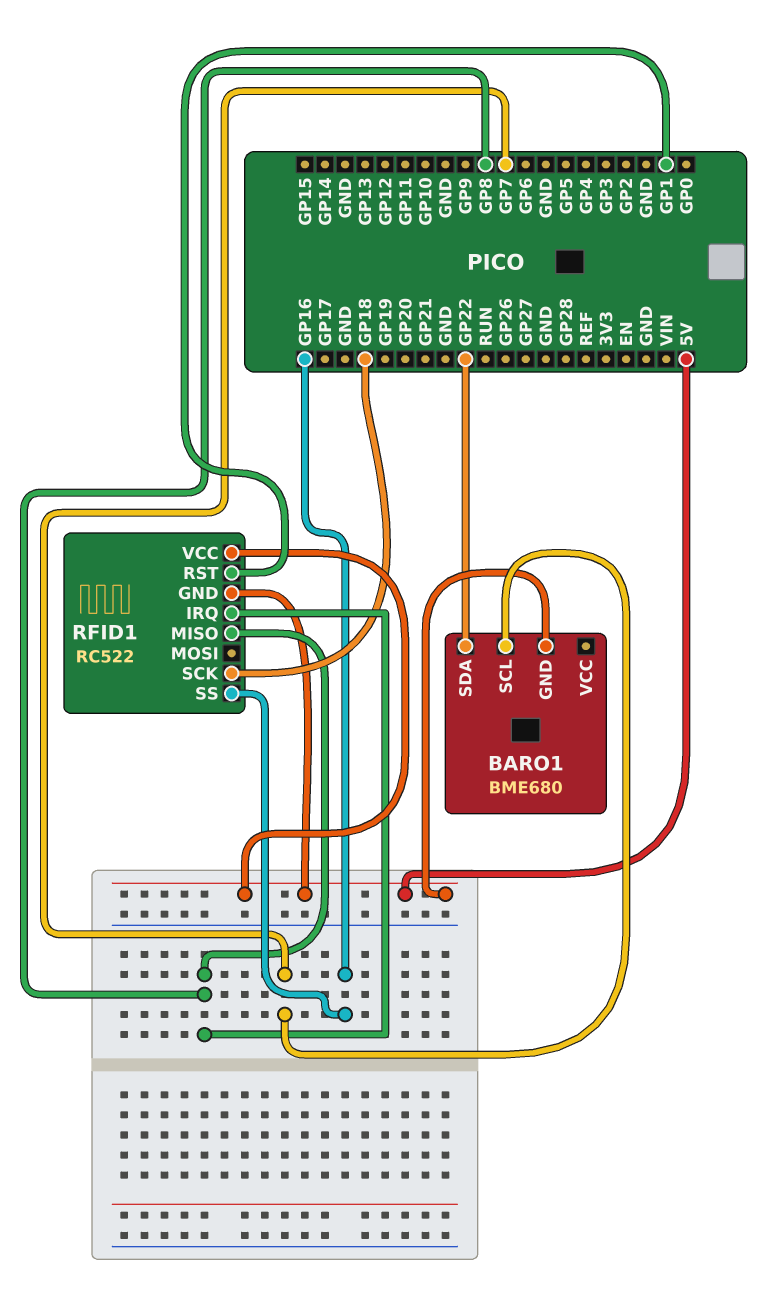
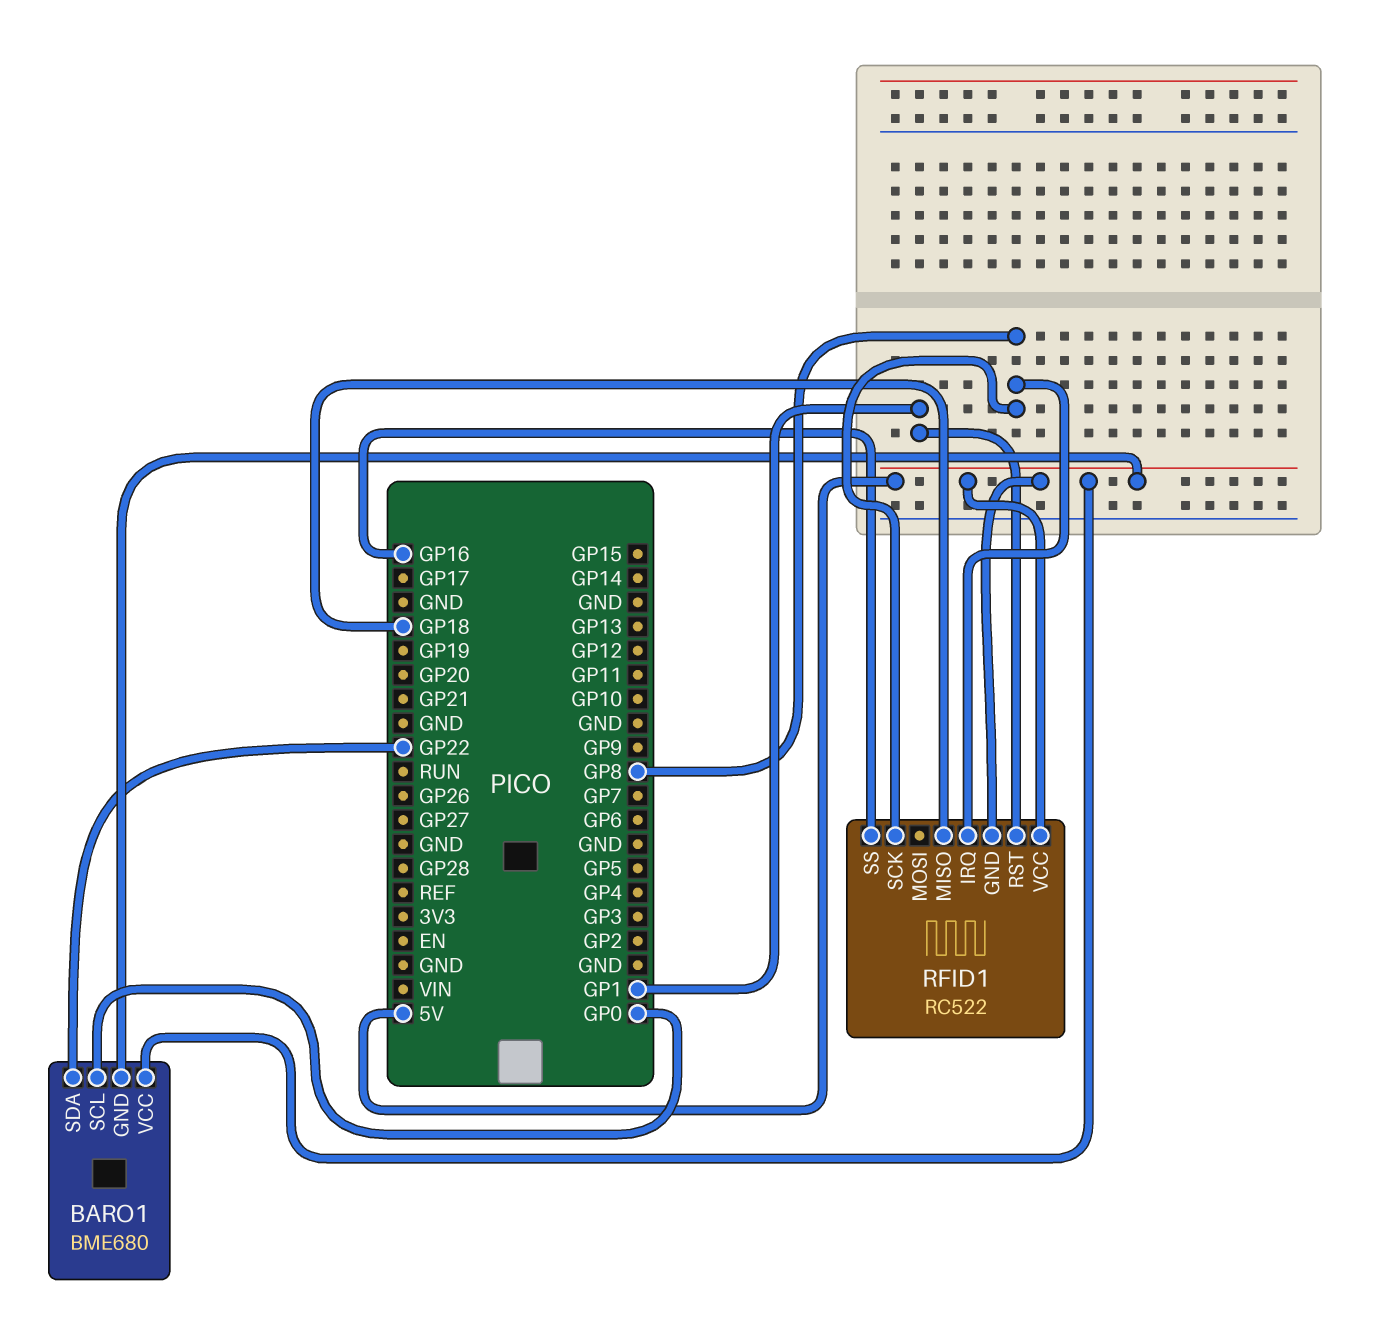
BARO1 pin SCL: GP7 -> GP0
BARO1 pin VCC: none -> 5V
RFID1 pin MISO: GP8 -> GP18
RFID1 pin SCK: GP18 -> GP8

